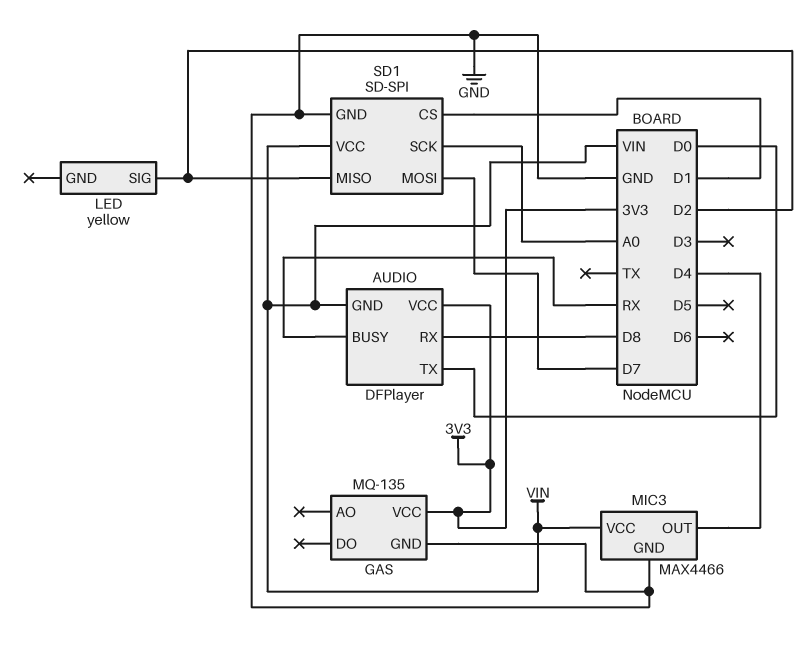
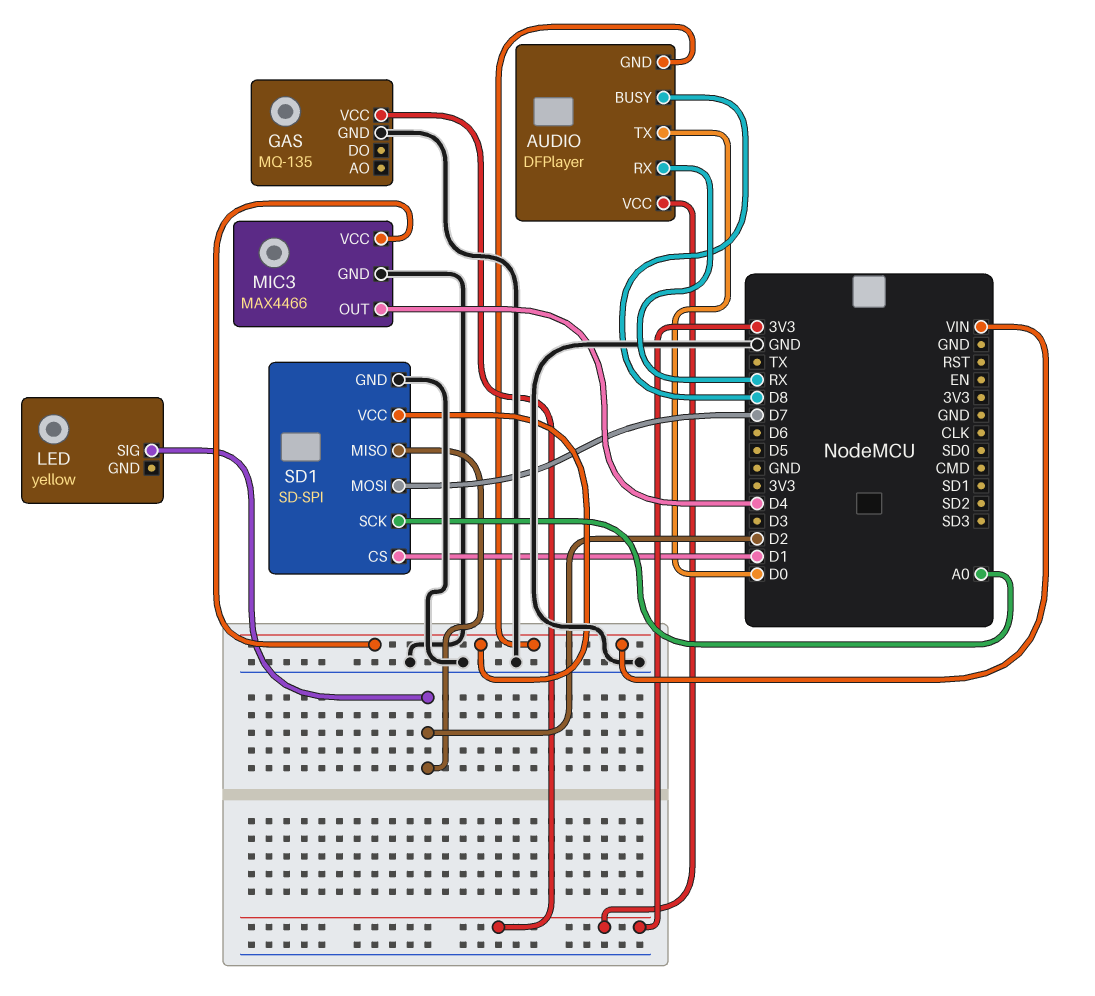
AUDIO pin BUSY: RX -> D8
AUDIO pin RX: D8 -> RX

